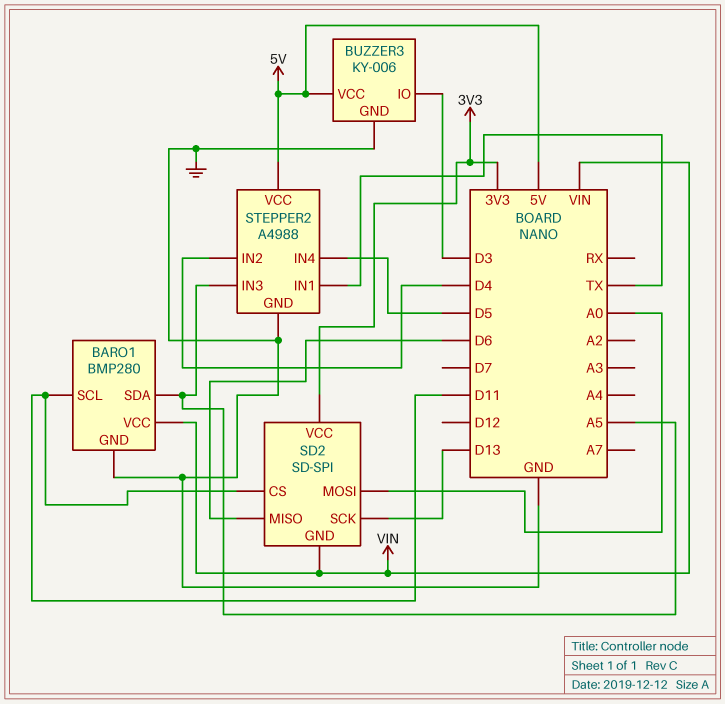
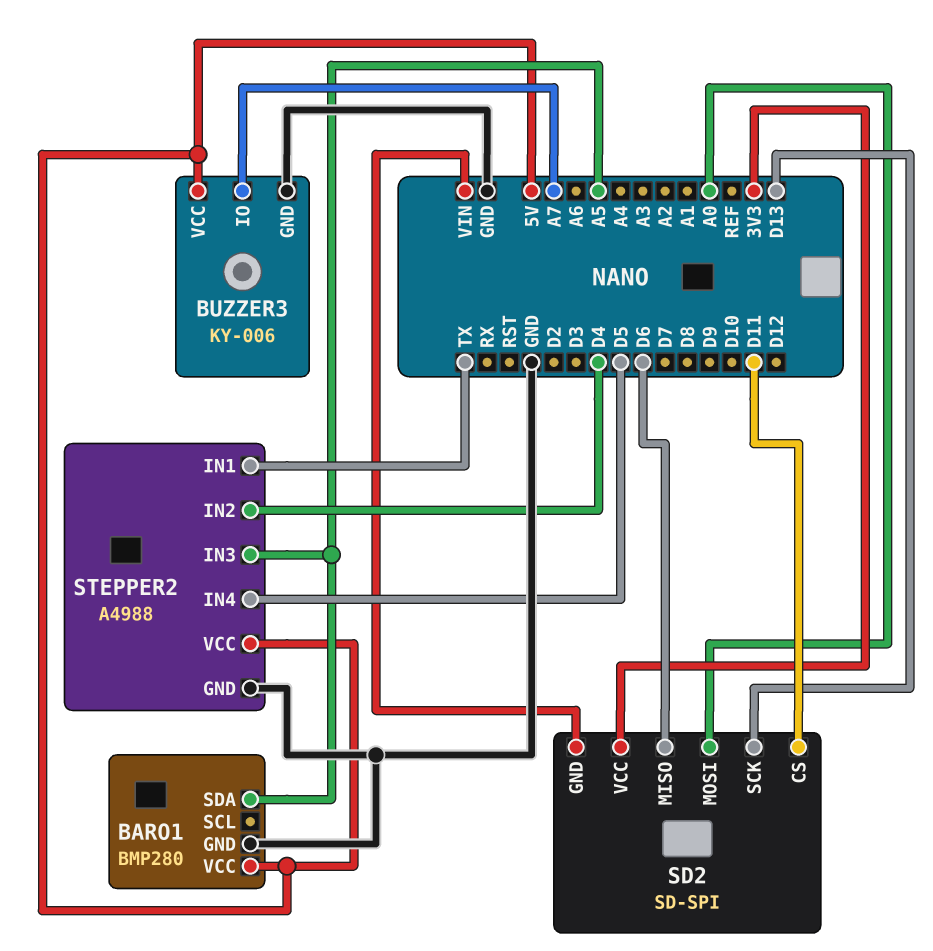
BARO1 pin SCL: D11 -> none
BARO1 pin VCC: VIN -> 5V
BUZZER3 pin IO: D3 -> A7

